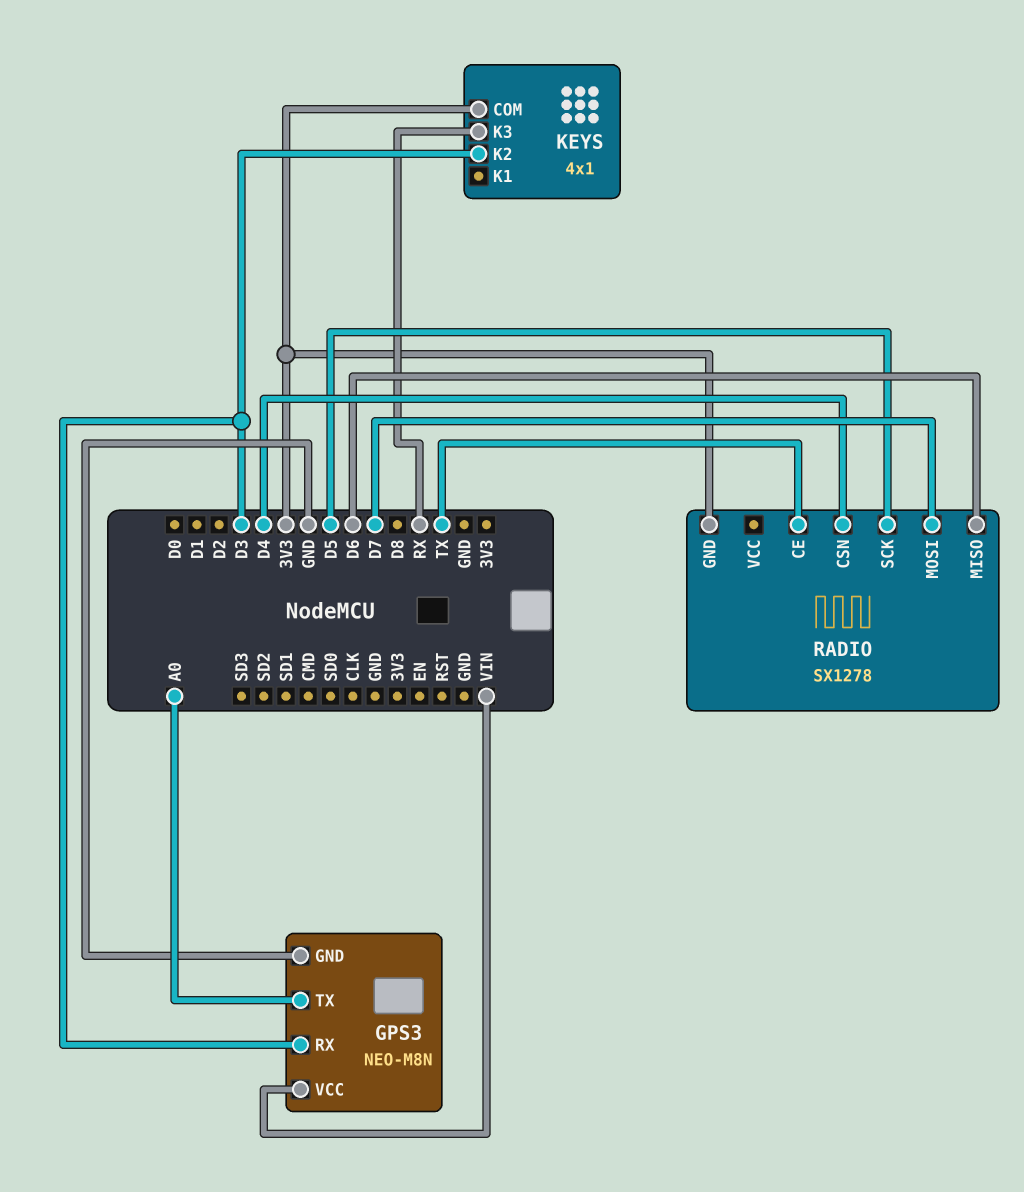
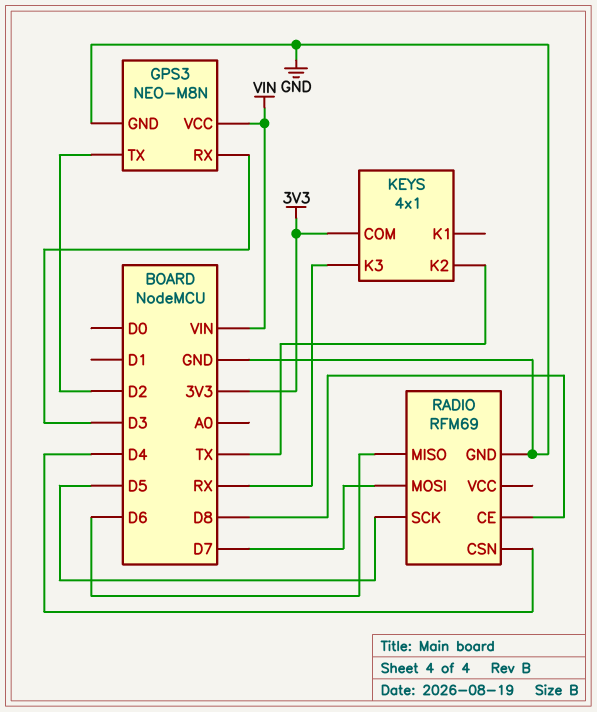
GPS3 pin TX: A0 -> D2
KEYS pin K2: D3 -> TX
RADIO: SX1278 -> RFM69
RADIO pin CE: TX -> D8
RADIO pin GND: 3V3 -> GND

